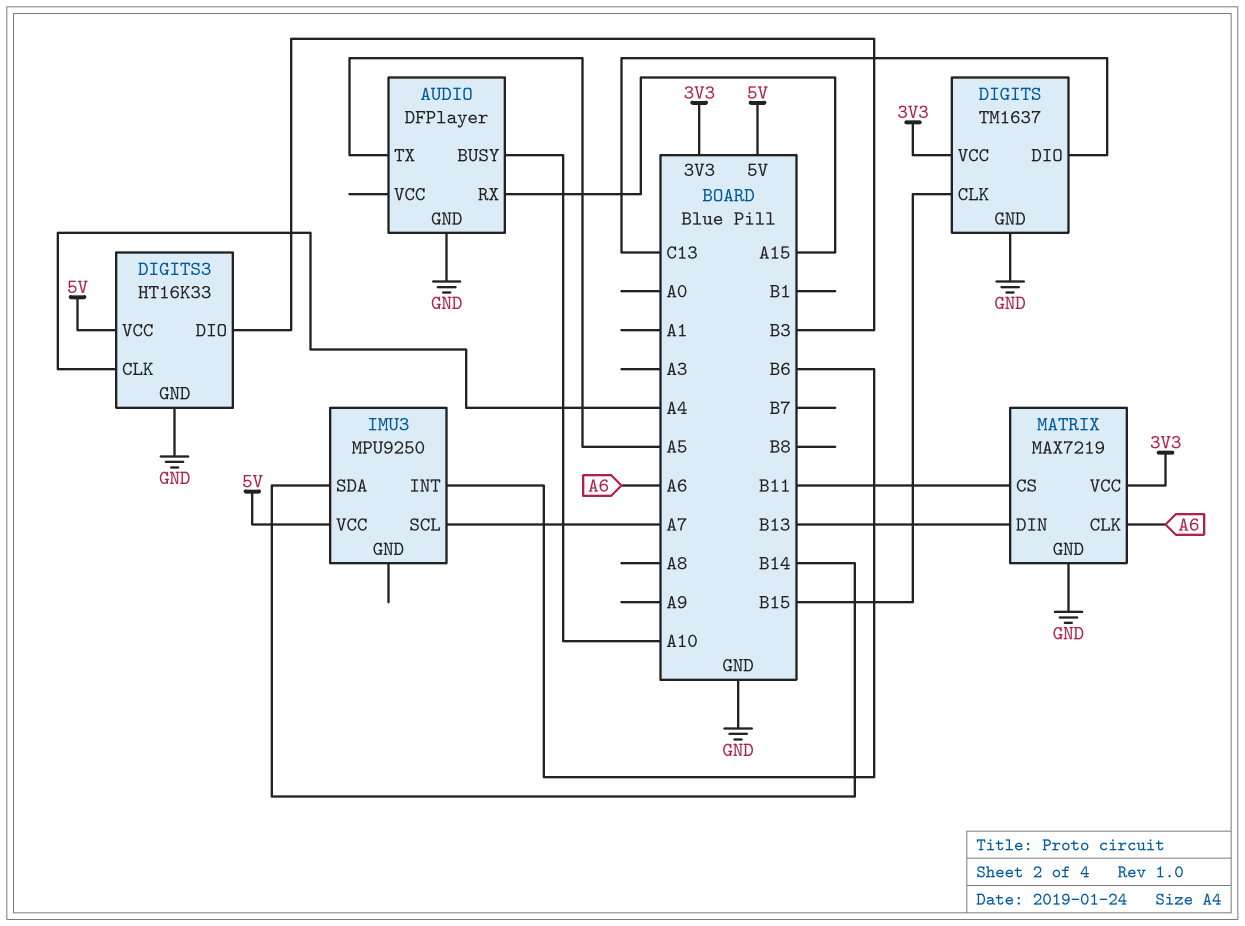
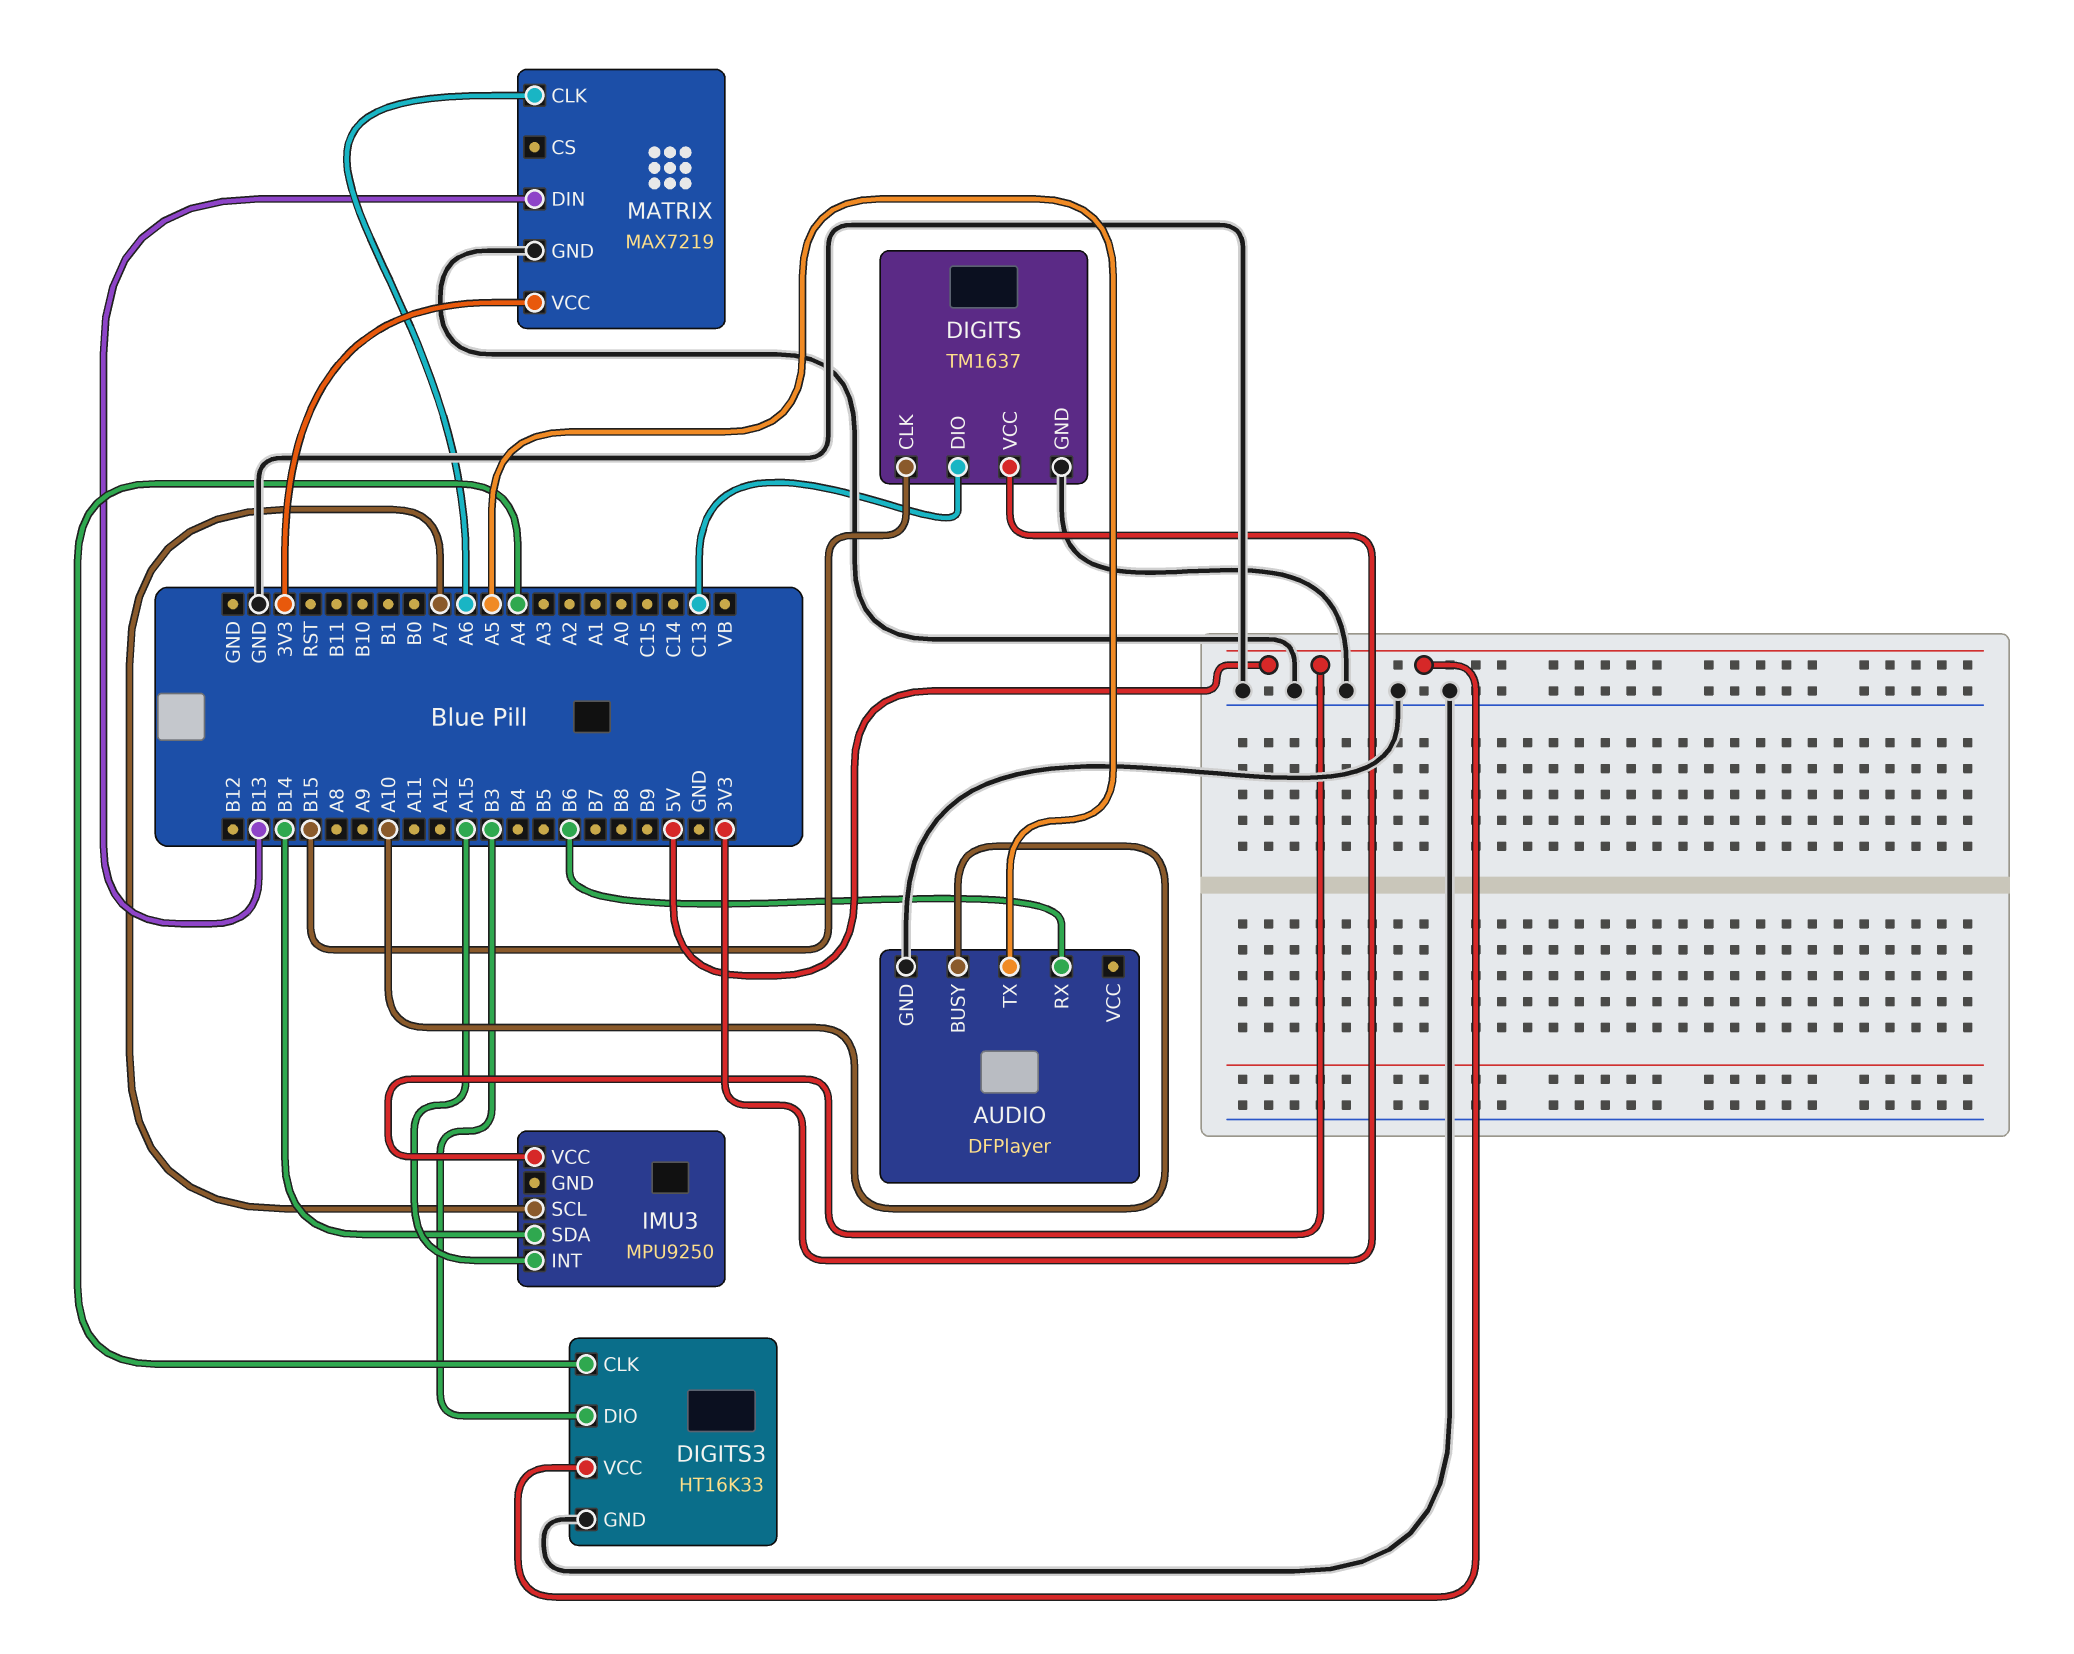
AUDIO pin RX: A15 -> B6
IMU3 pin INT: B6 -> A15
MATRIX pin CS: B11 -> none

